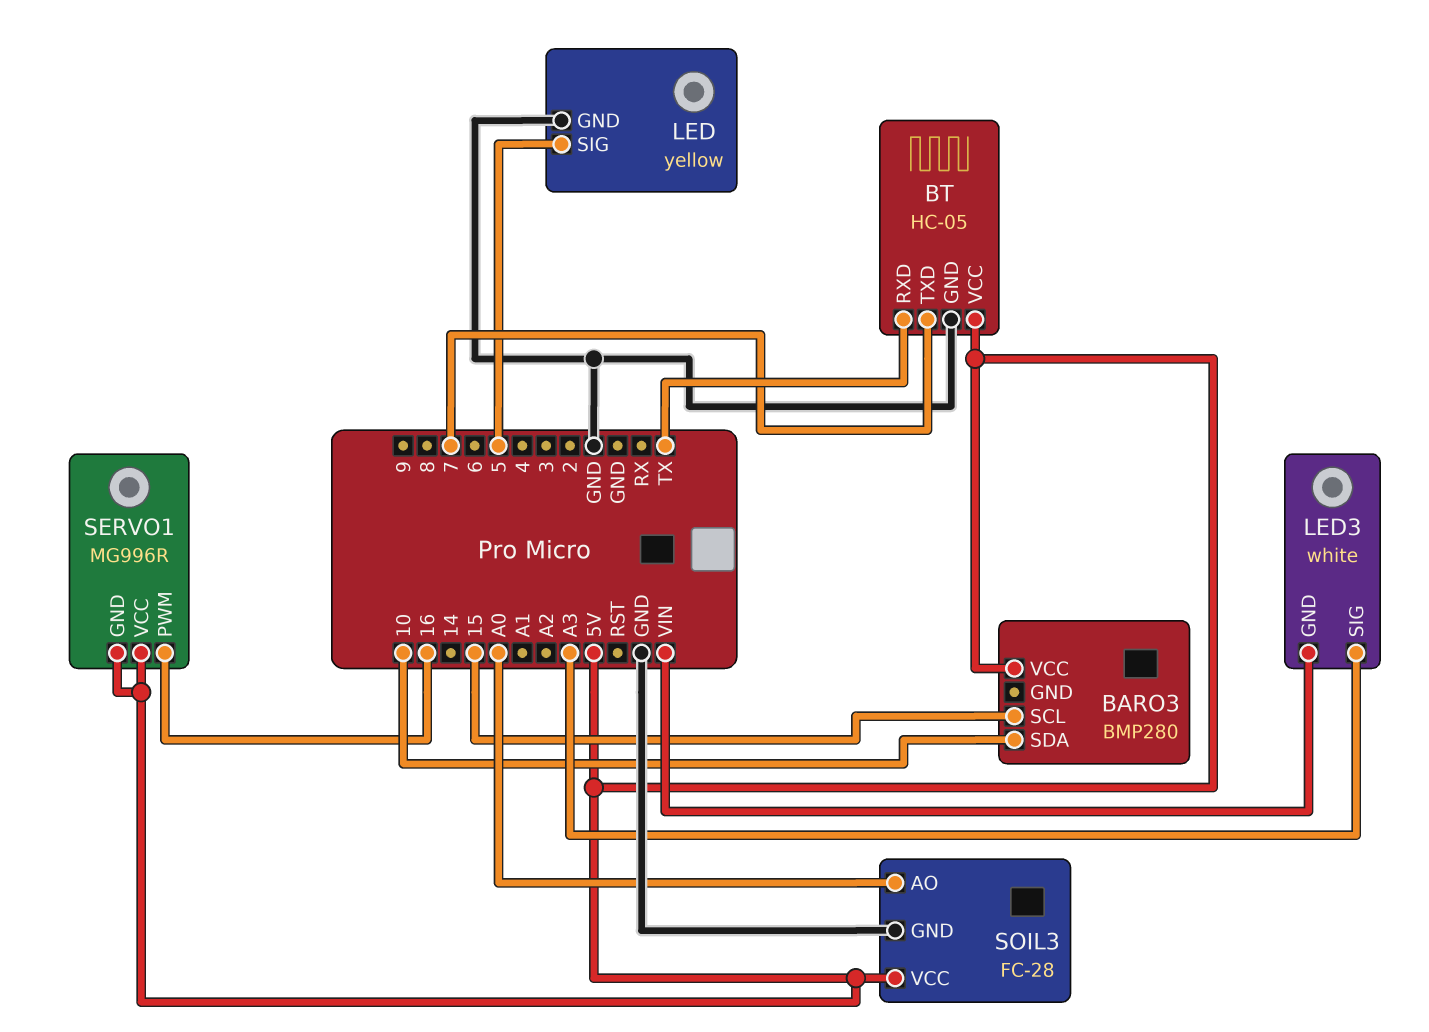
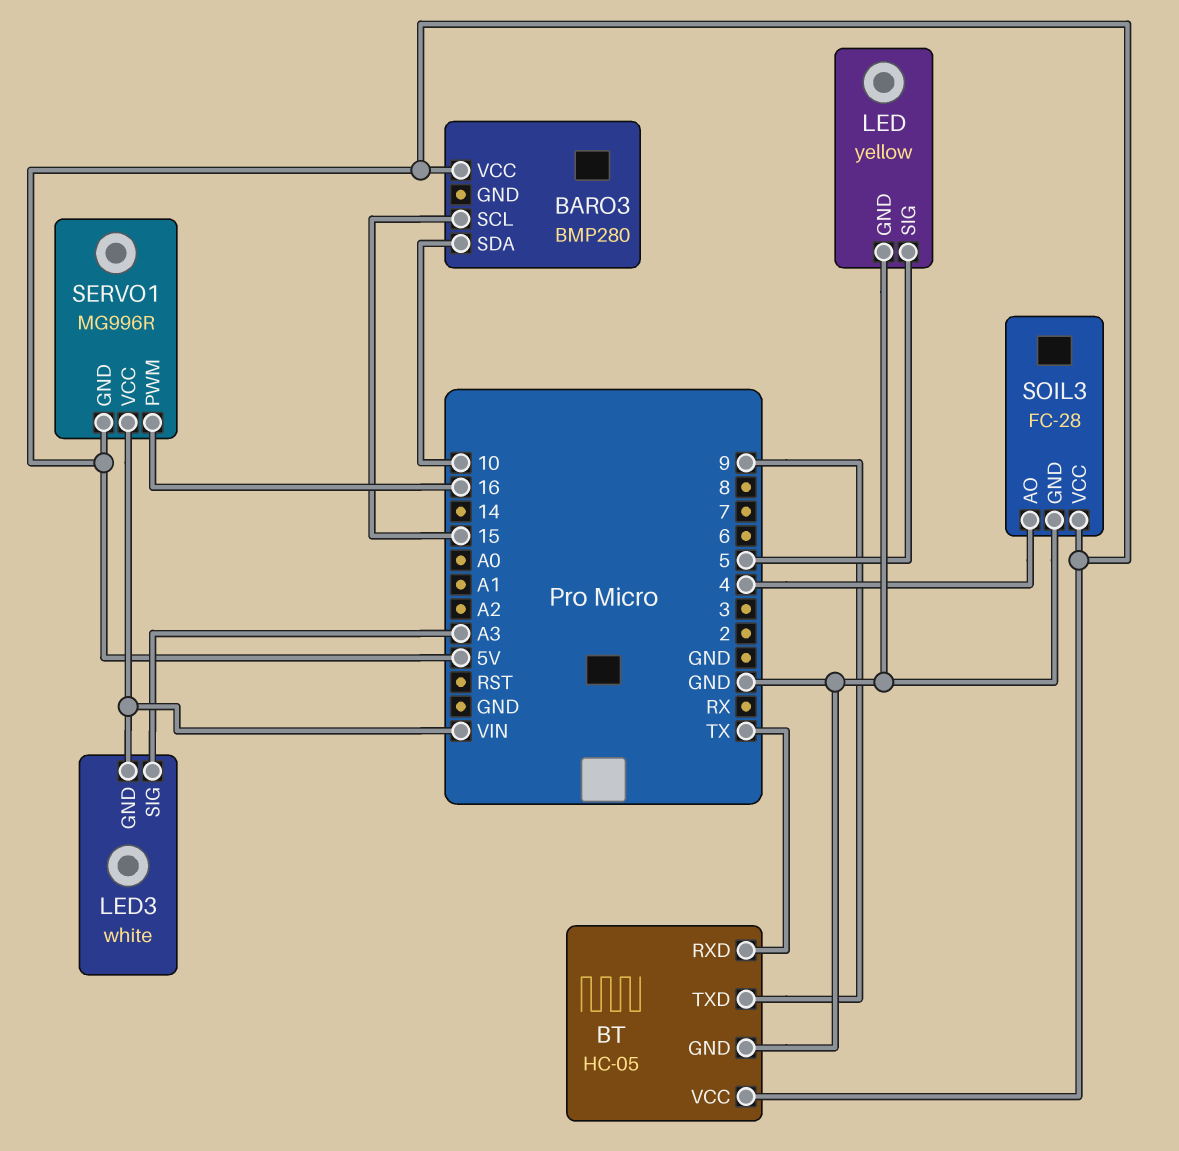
BT pin TXD: 7 -> 9
SERVO1 pin VCC: 5V -> VIN
SOIL3 pin AO: A0 -> 4

